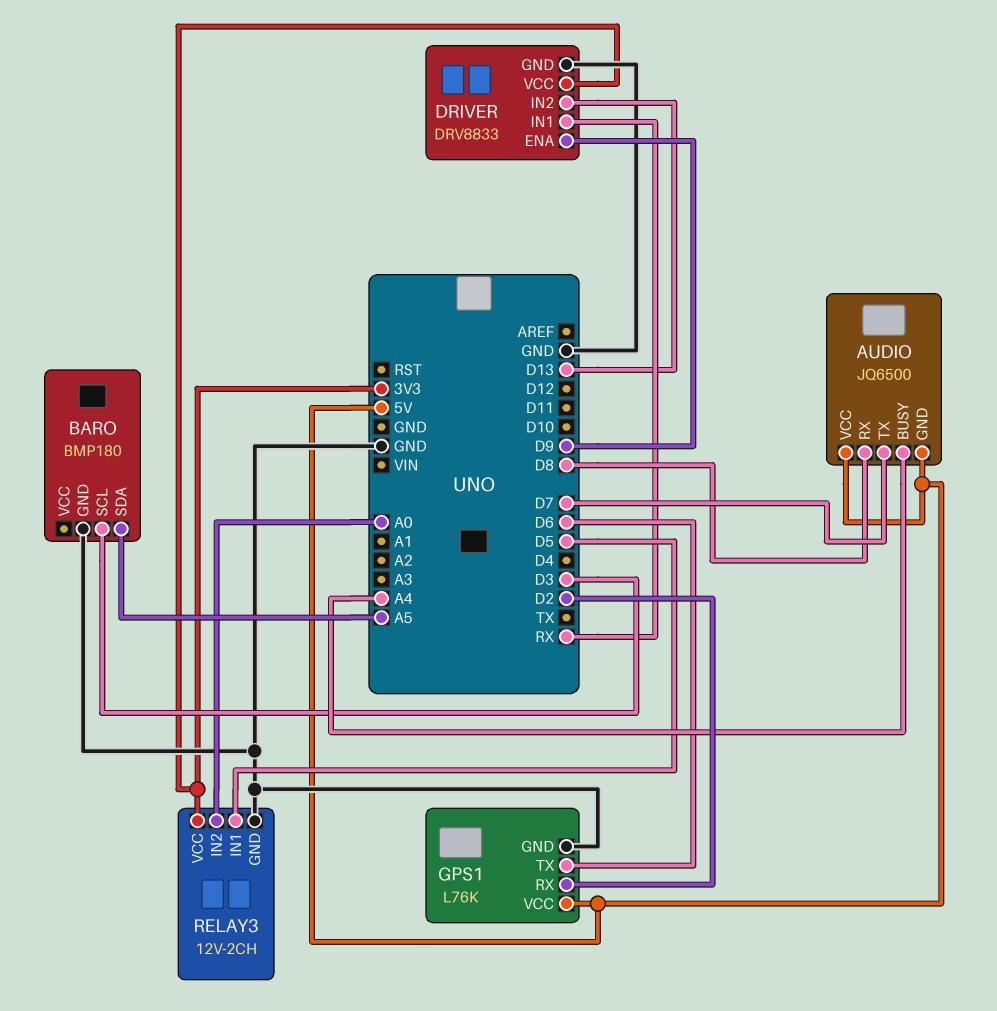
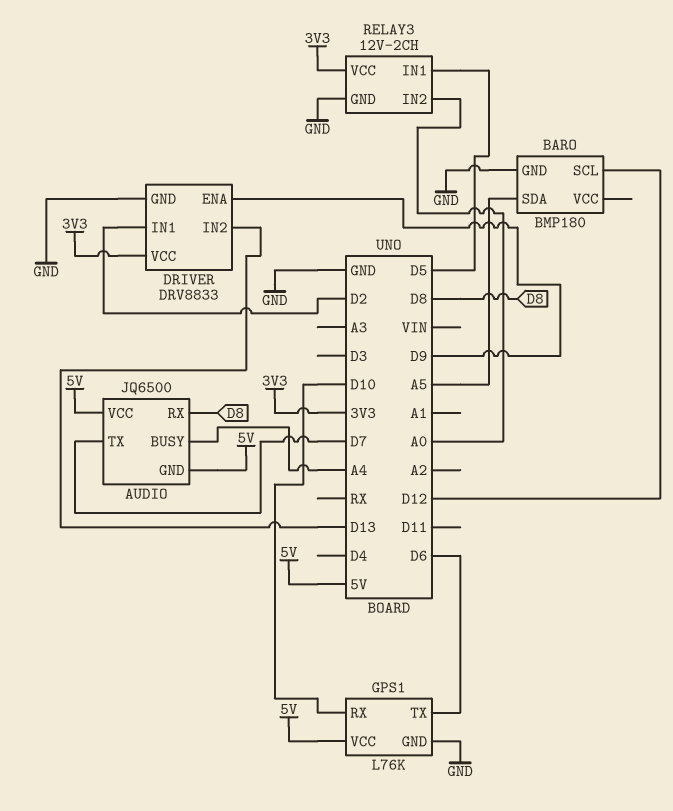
BARO pin SCL: D3 -> D12
DRIVER pin IN1: RX -> D2
GPS1 pin RX: D2 -> D10

